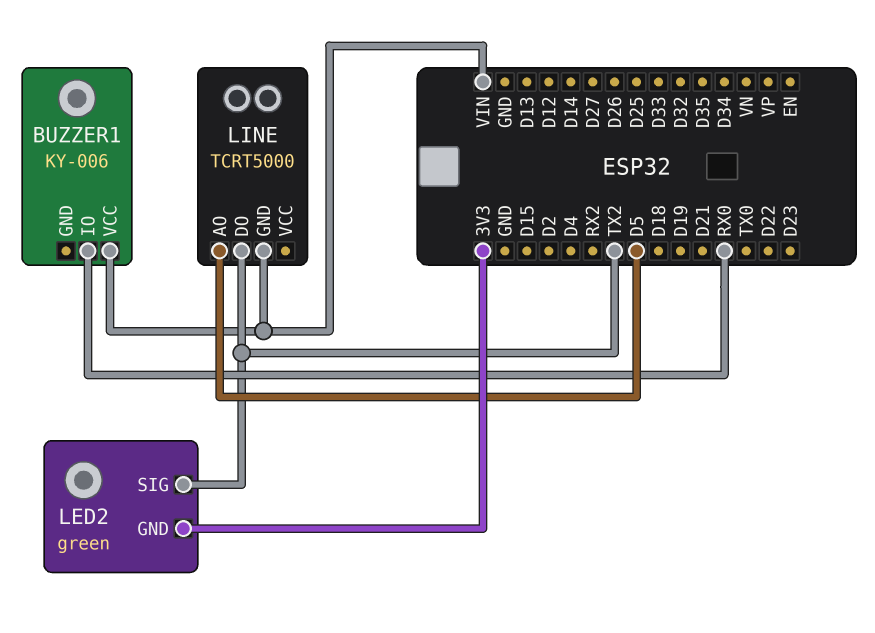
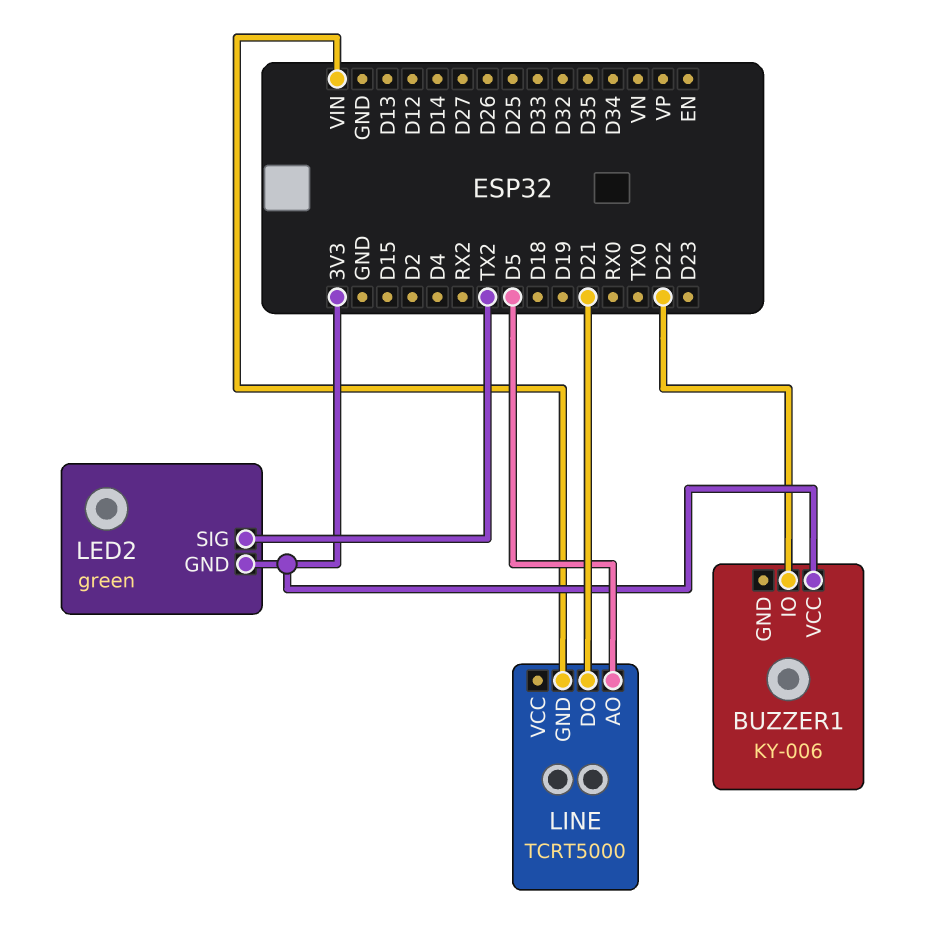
BUZZER1 pin IO: RX0 -> D22
BUZZER1 pin VCC: VIN -> 3V3
LINE pin DO: TX2 -> D21

